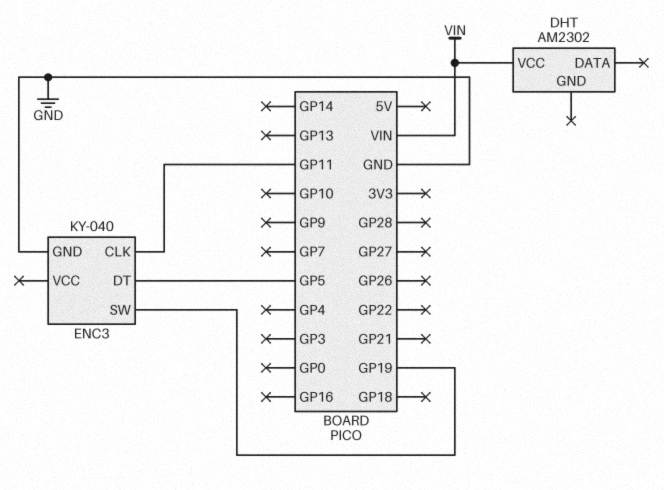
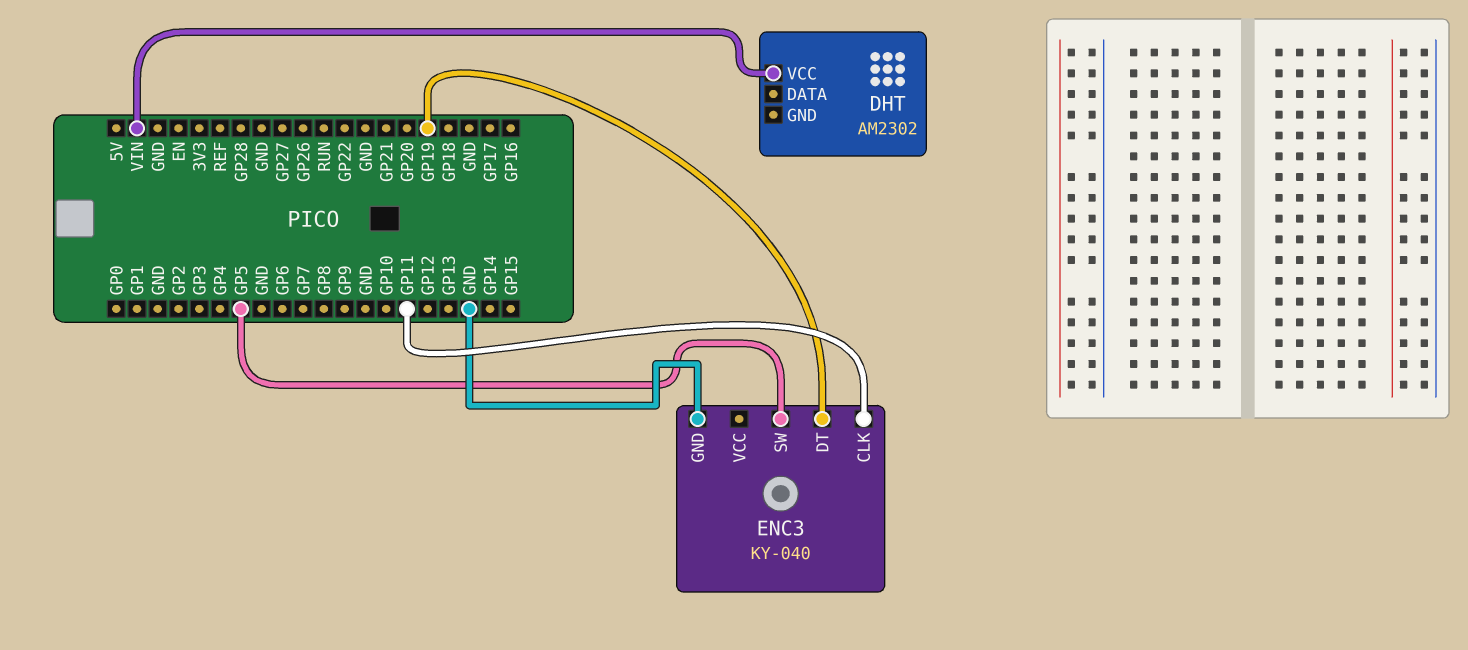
ENC3 pin DT: GP5 -> GP19
ENC3 pin SW: GP19 -> GP5

